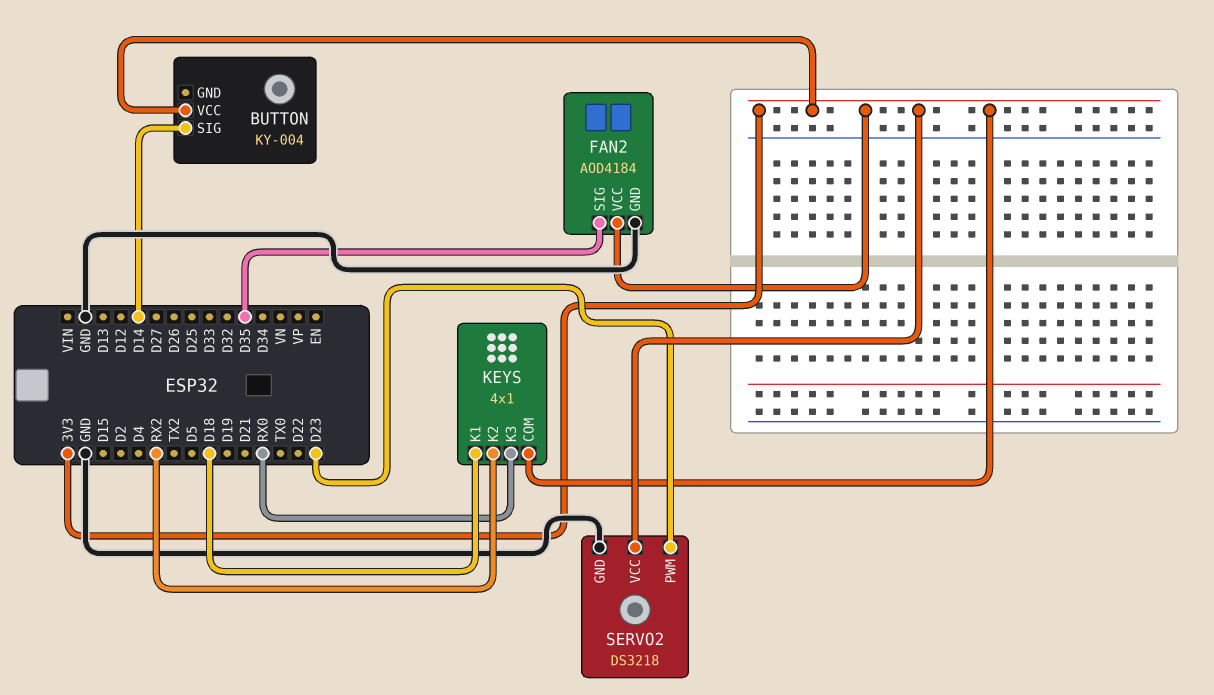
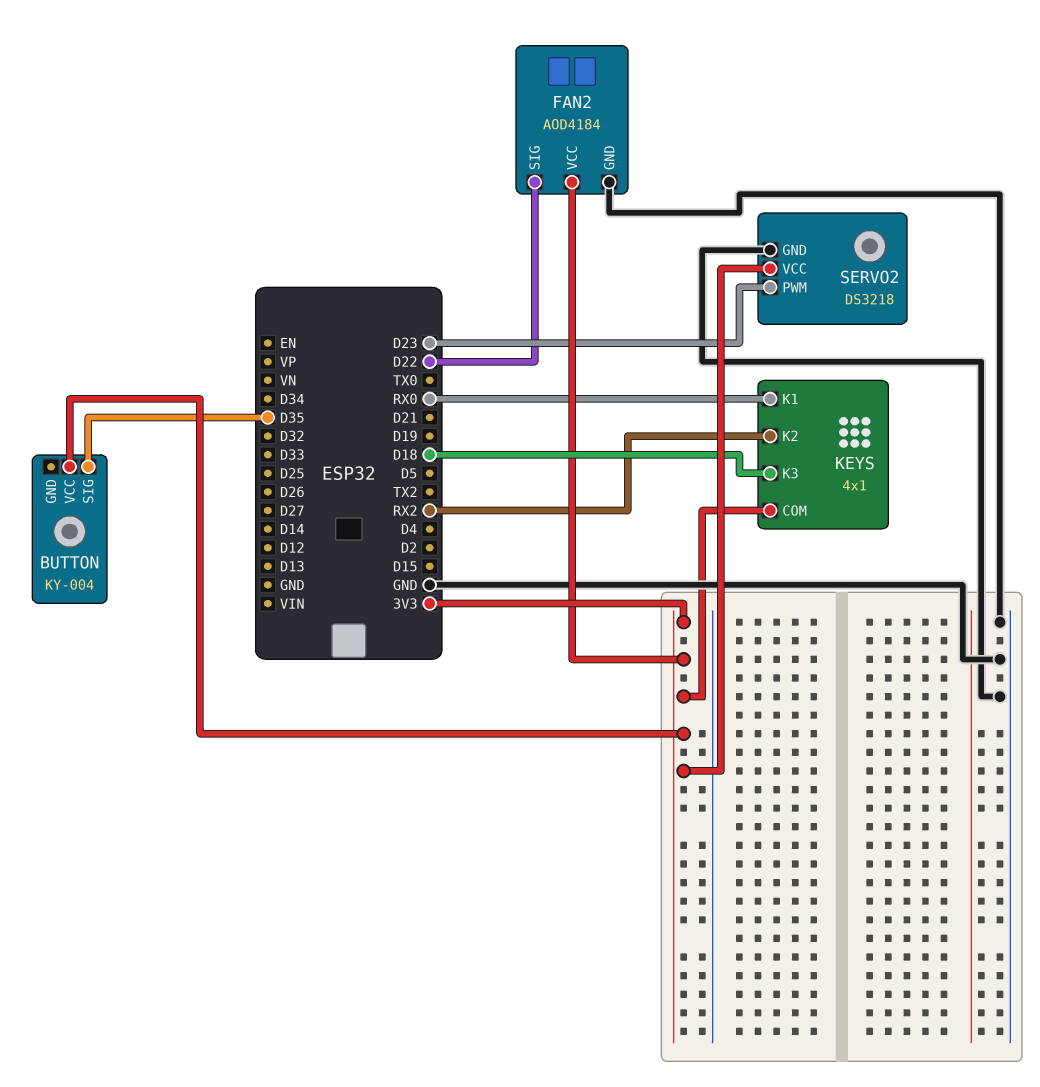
BUTTON pin SIG: D14 -> D35
FAN2 pin SIG: D35 -> D22
KEYS pin K1: D18 -> RX0
KEYS pin K3: RX0 -> D18

